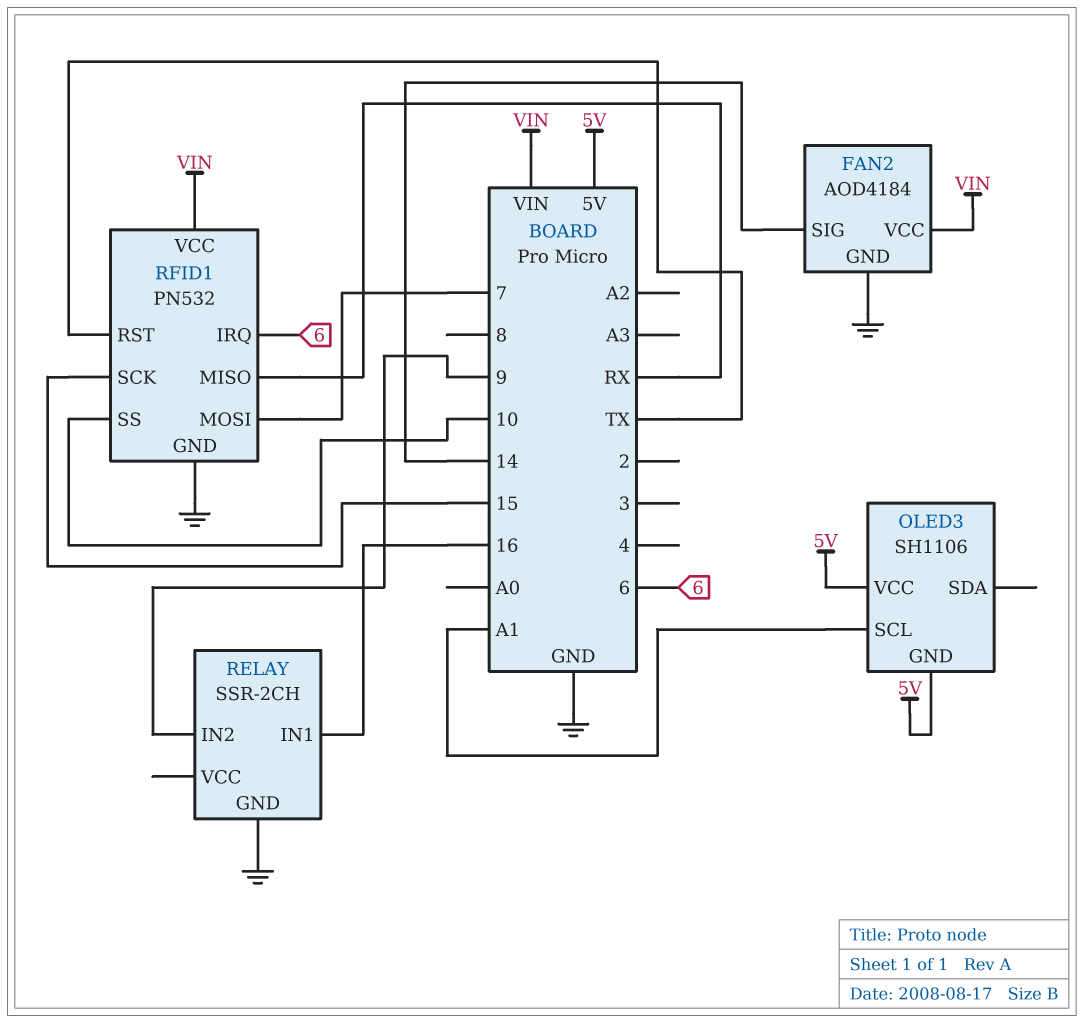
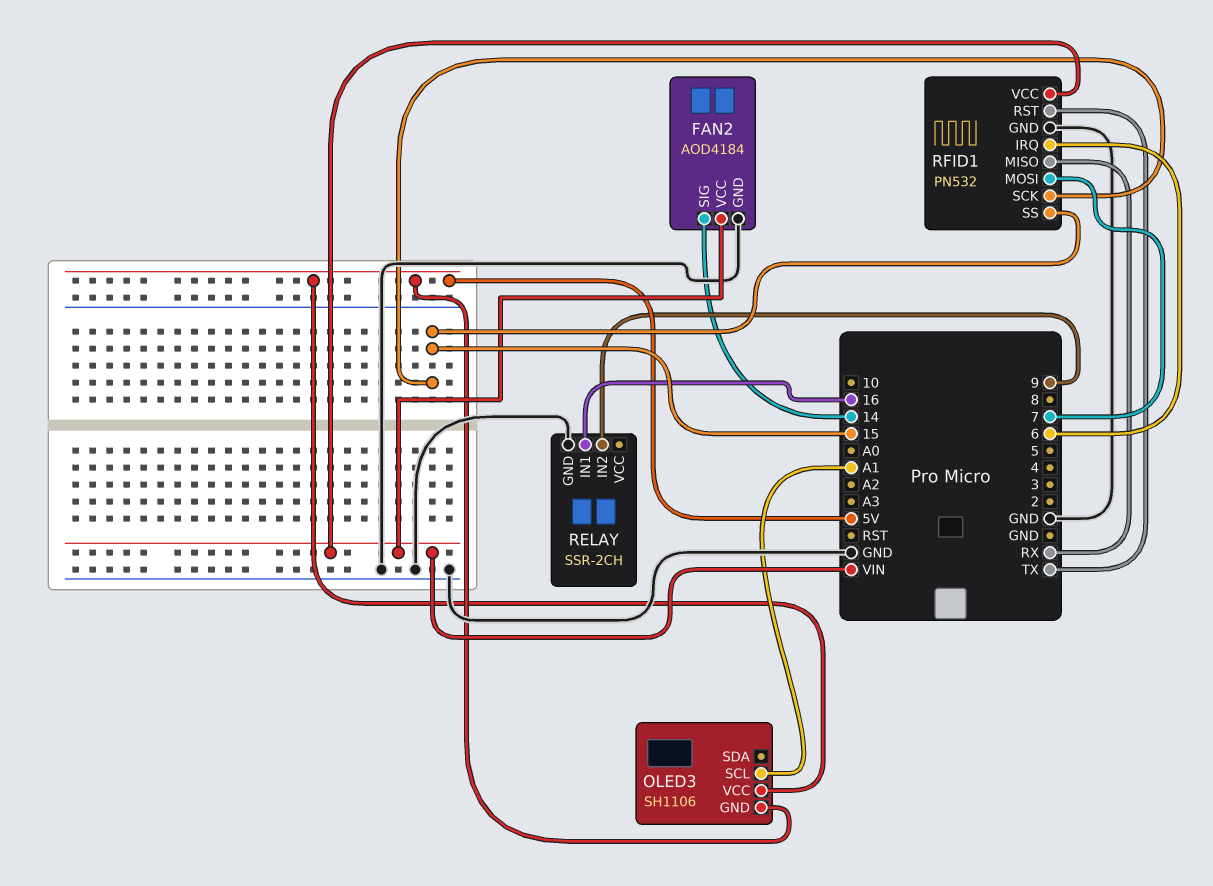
RFID1 pin SS: 10 -> 15

